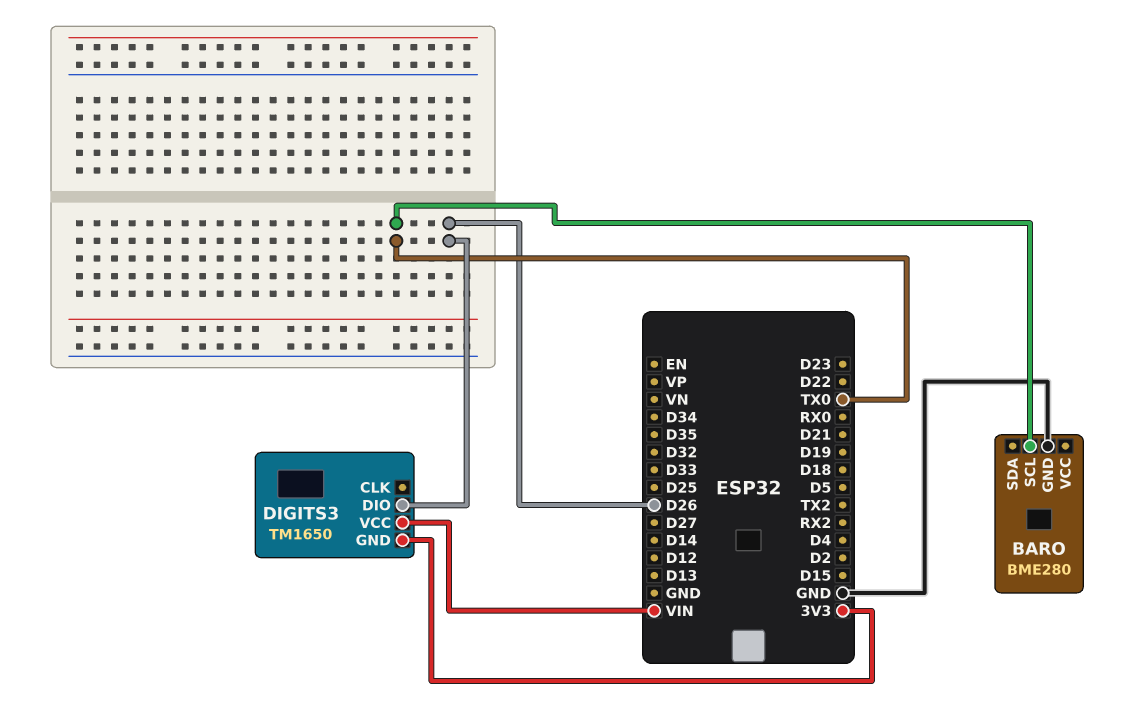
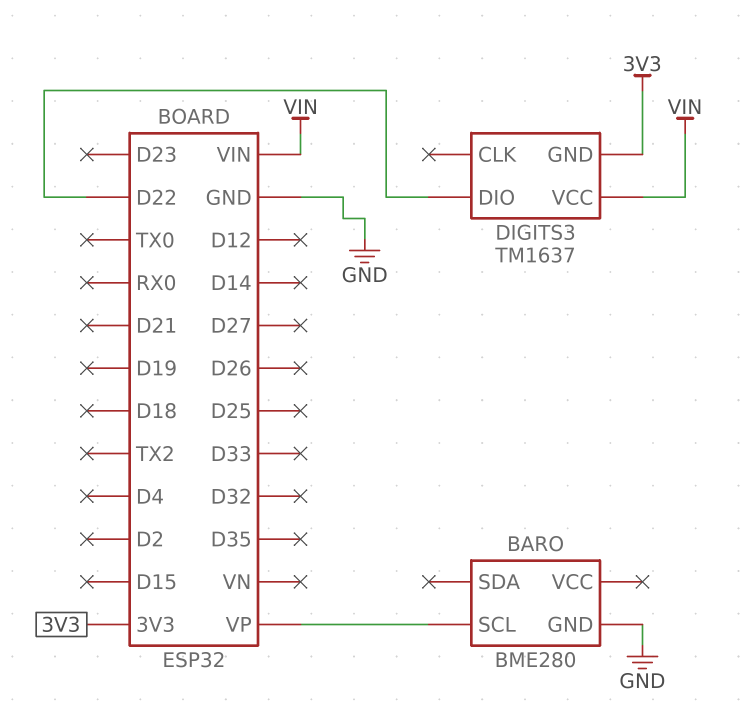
BARO pin SCL: TX0 -> VP
DIGITS3: TM1650 -> TM1637
DIGITS3 pin DIO: D26 -> D22

